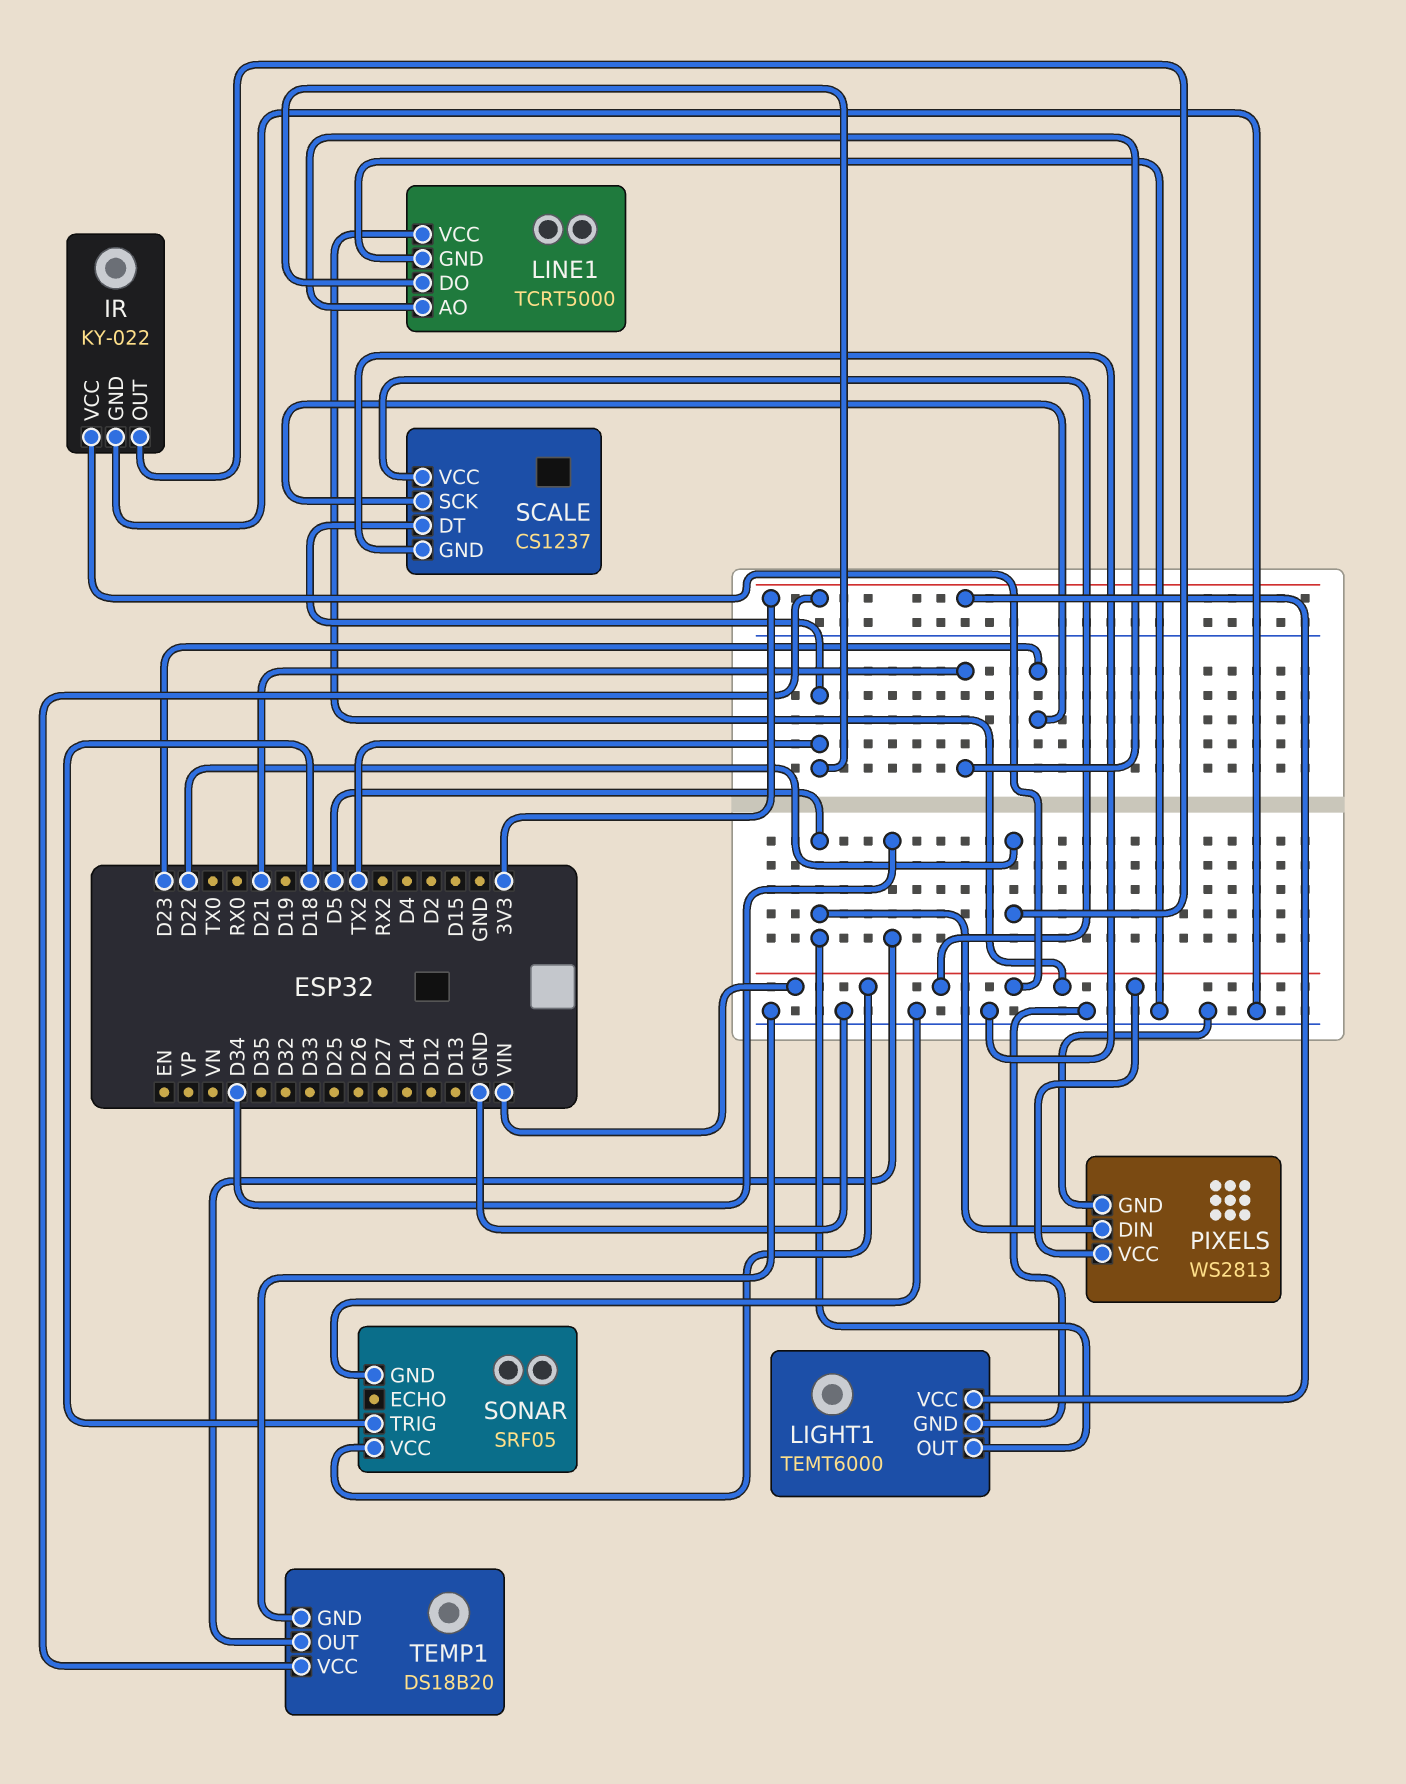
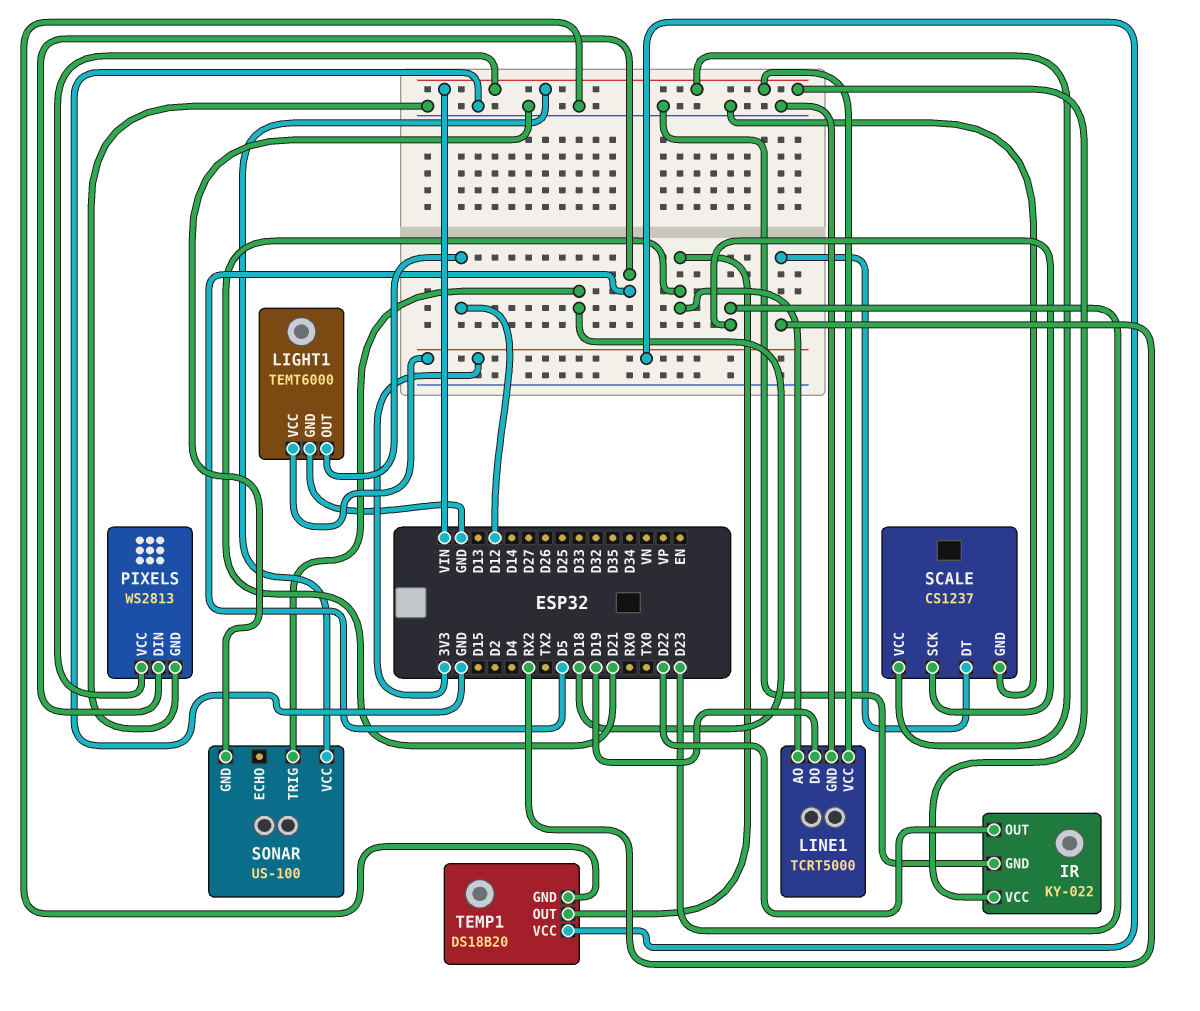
LIGHT1 pin OUT: D5 -> D12
LINE1 pin DO: TX2 -> D19
SCALE pin DT: TX2 -> RX2
SONAR: SRF05 -> US-100
TEMP1 pin OUT: D34 -> D21

